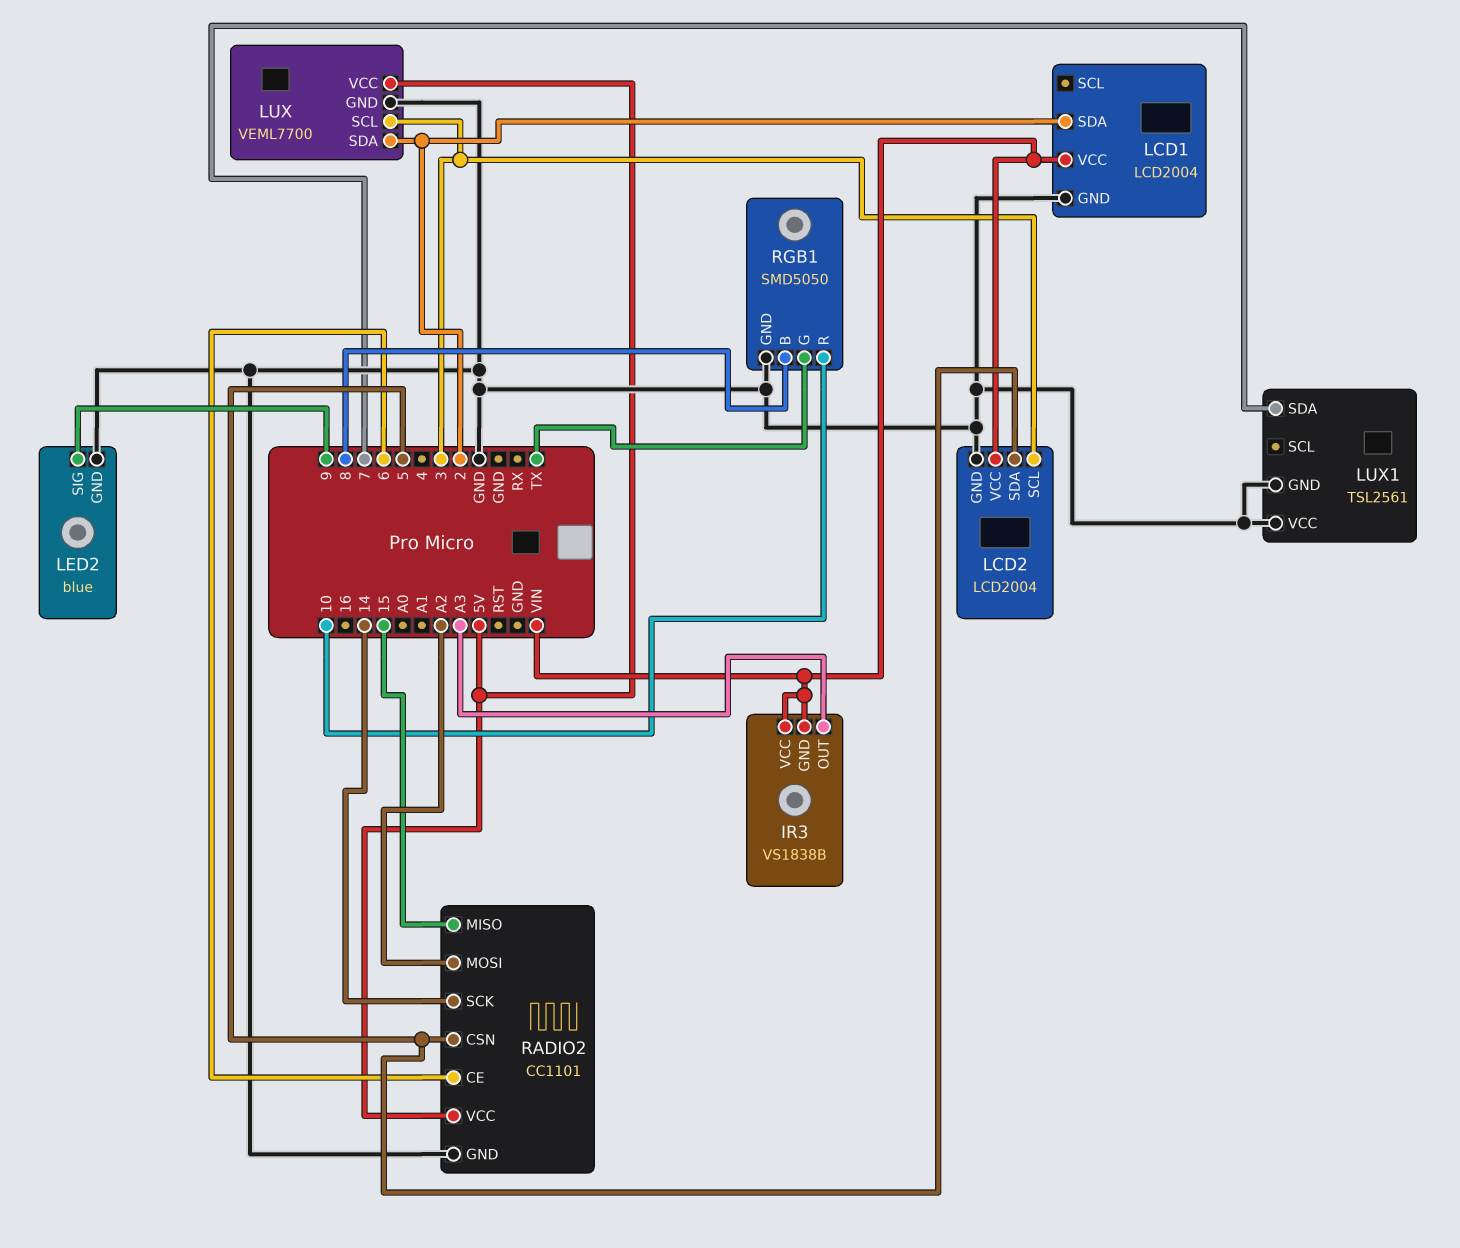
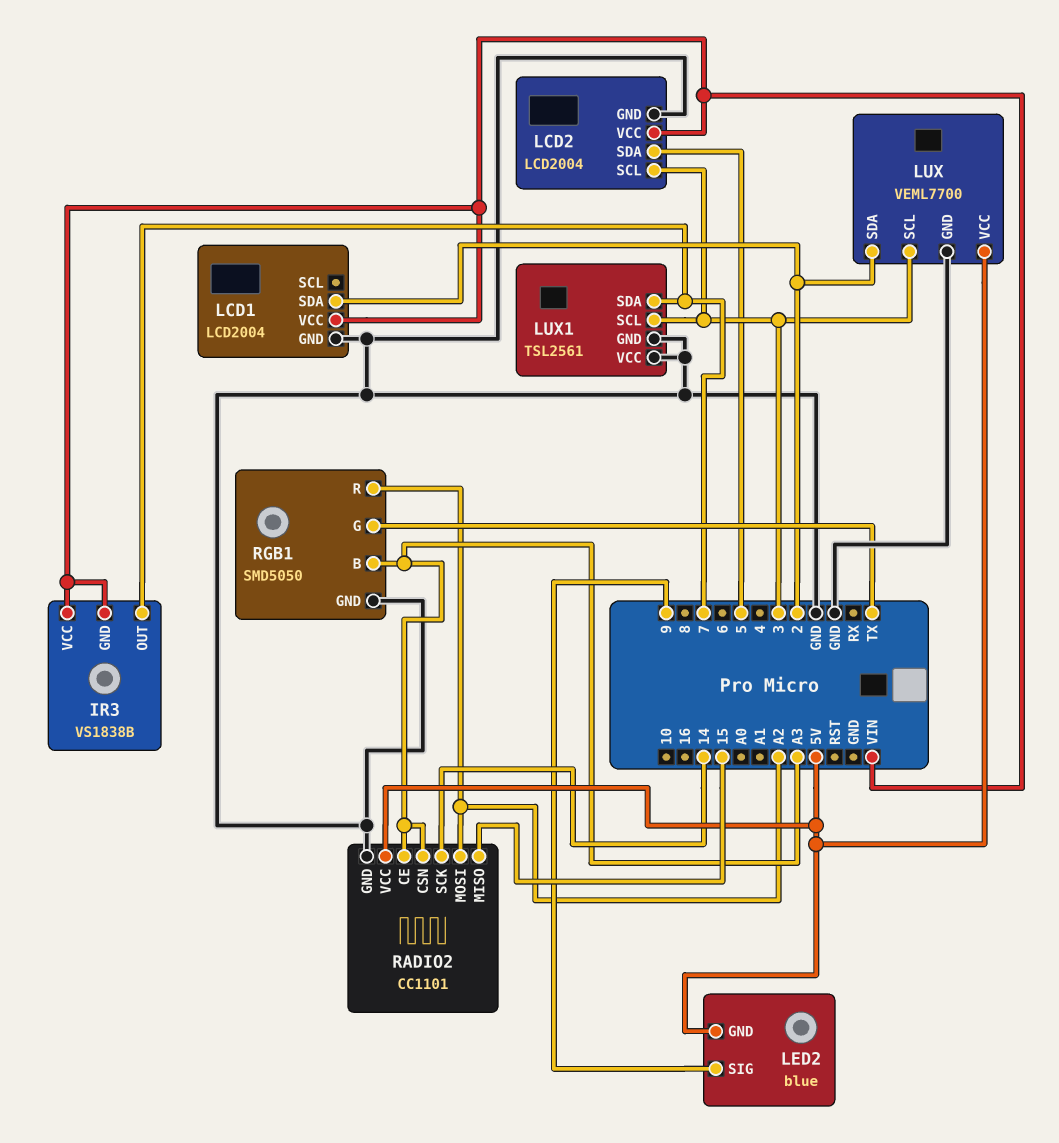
IR3 pin OUT: A3 -> 7
LED2 pin GND: GND -> 5V
LUX1 pin SCL: none -> 3
RADIO2 pin CE: 6 -> A3
RADIO2 pin CSN: 5 -> A3
RGB1 pin B: 8 -> A3
RGB1 pin R: 10 -> A2

